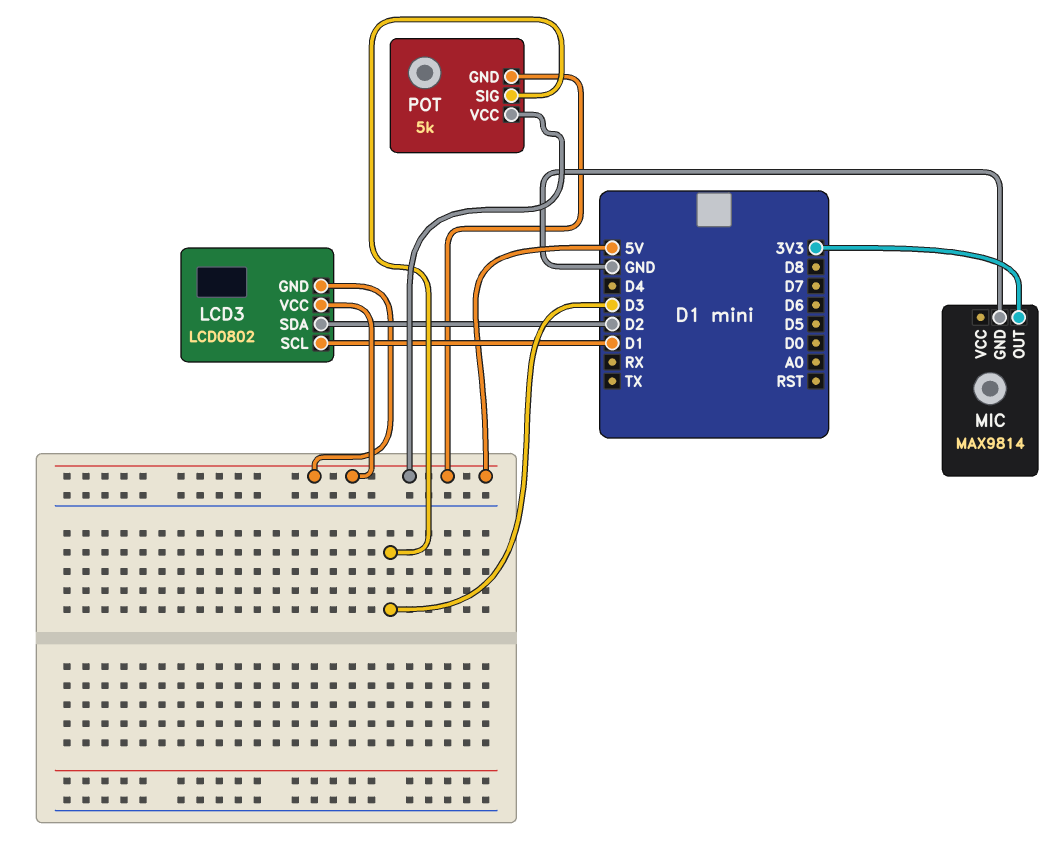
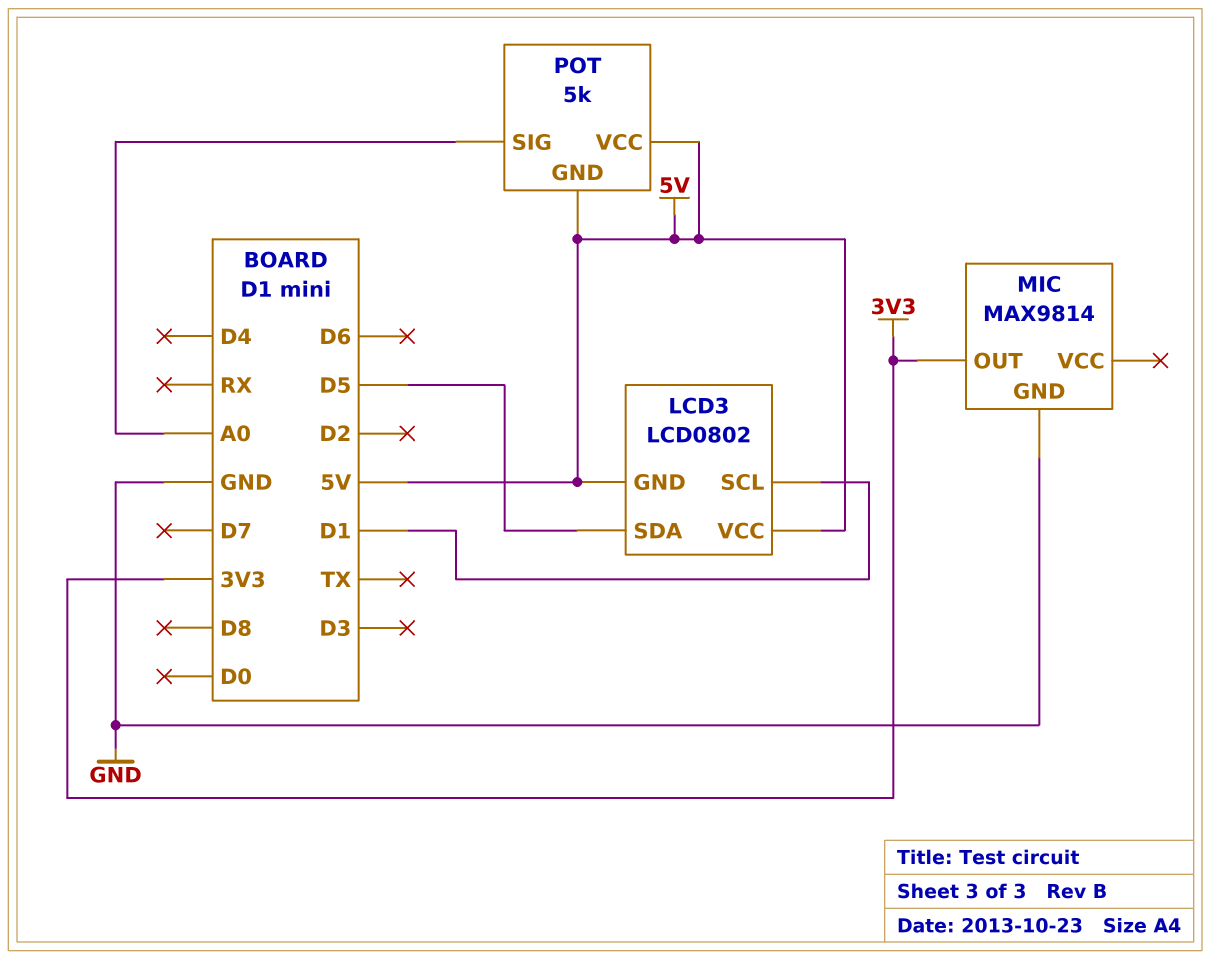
LCD3 pin SDA: D2 -> D5
POT pin SIG: D3 -> A0

